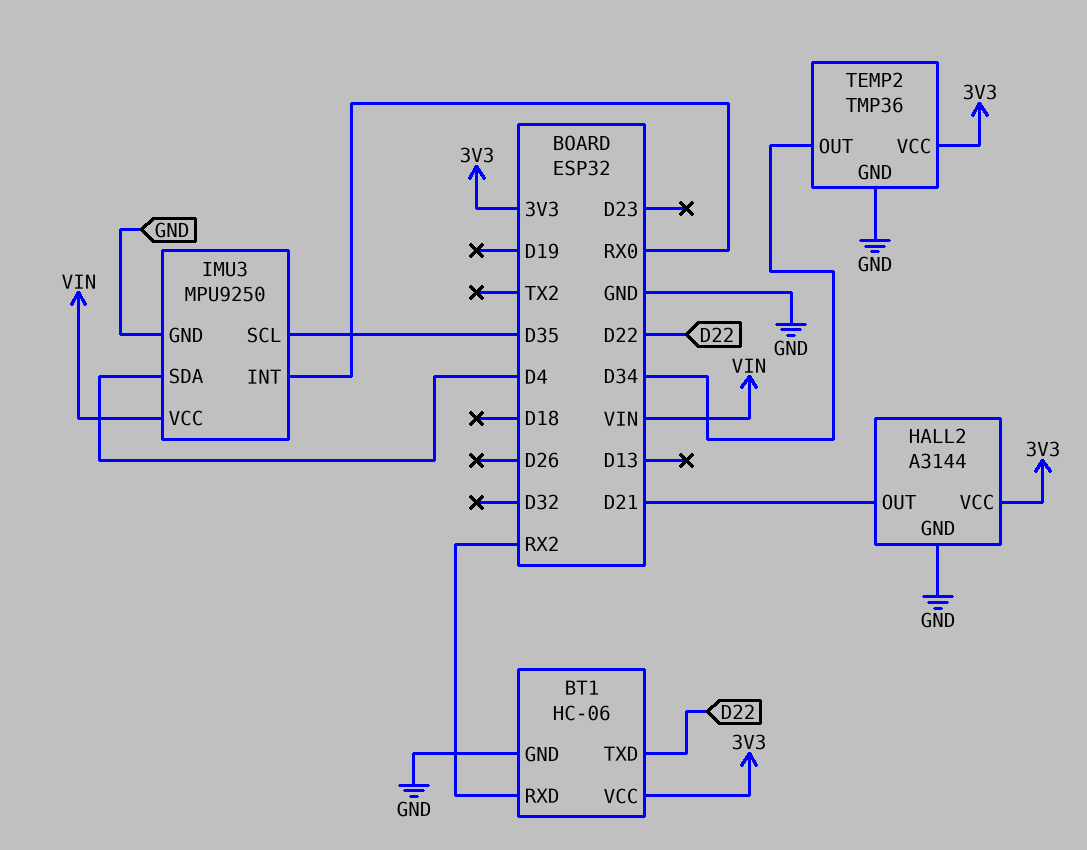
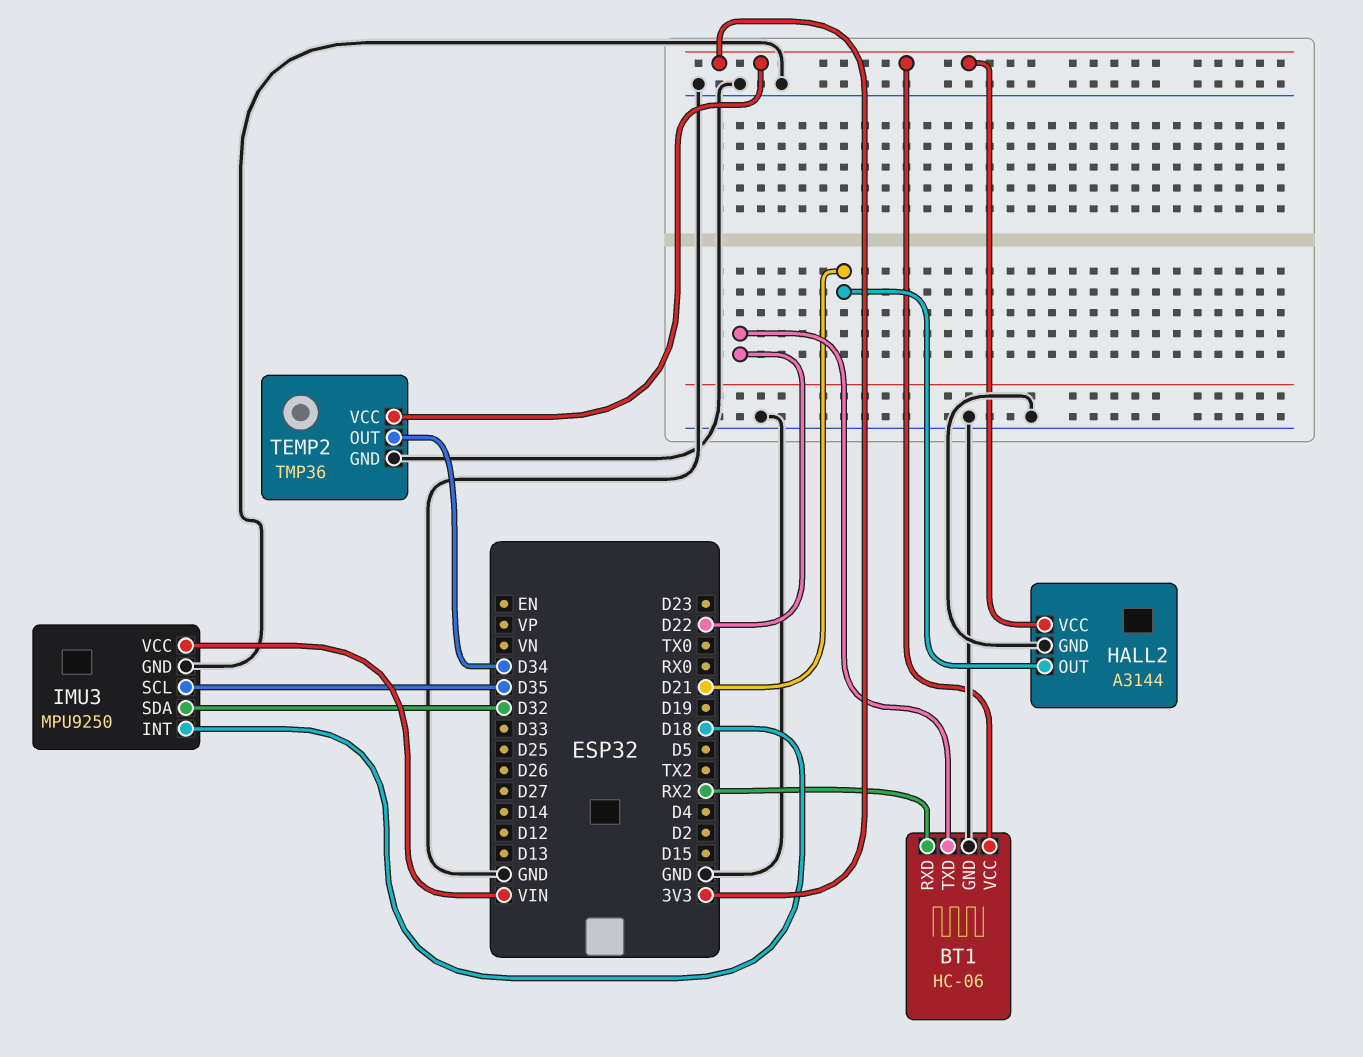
IMU3 pin INT: RX0 -> D18
IMU3 pin SDA: D4 -> D32

